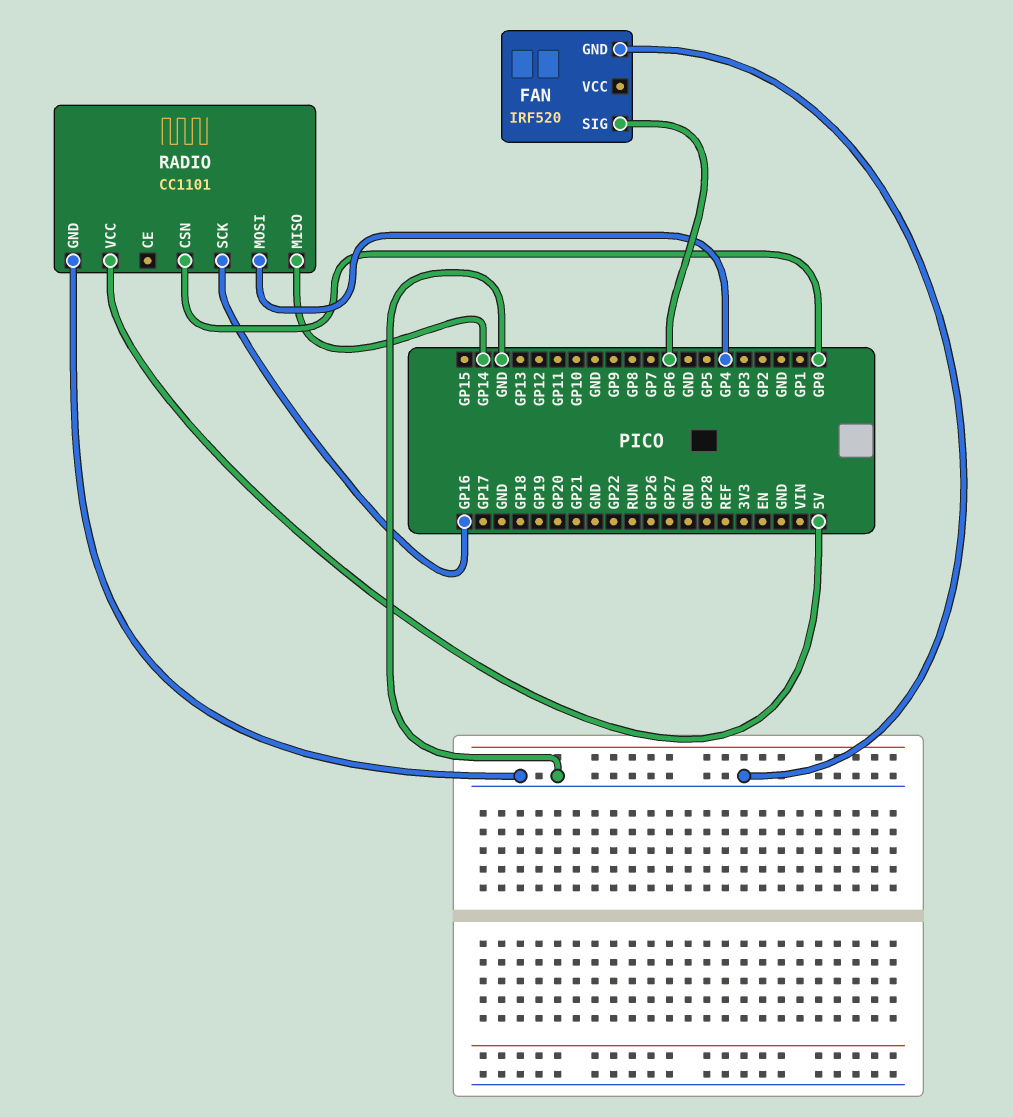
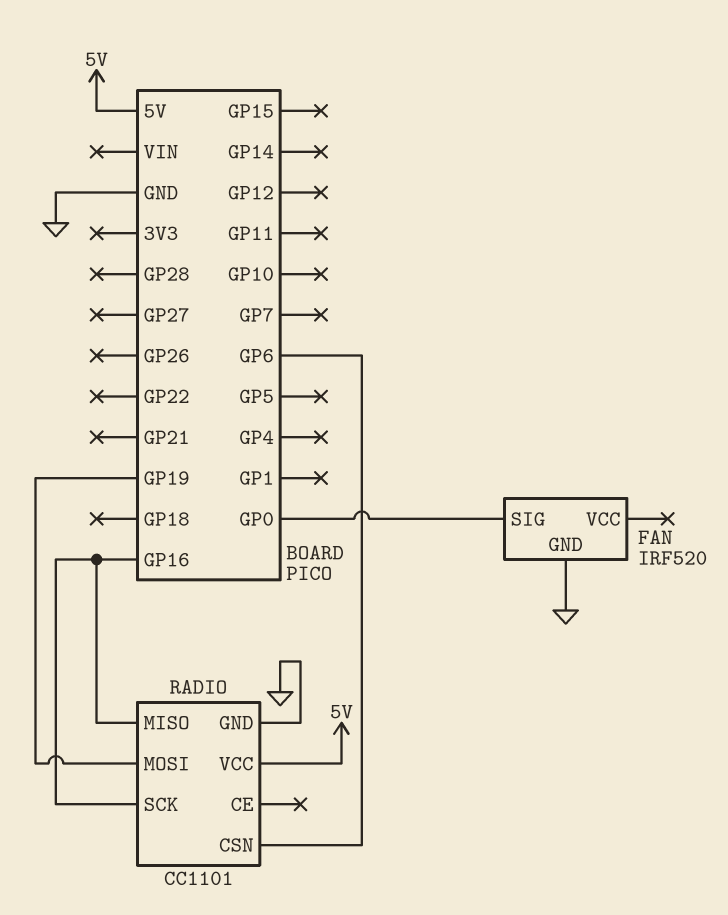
FAN pin SIG: GP6 -> GP0
RADIO pin CSN: GP0 -> GP6
RADIO pin MISO: GP14 -> GP16
RADIO pin MOSI: GP4 -> GP19

